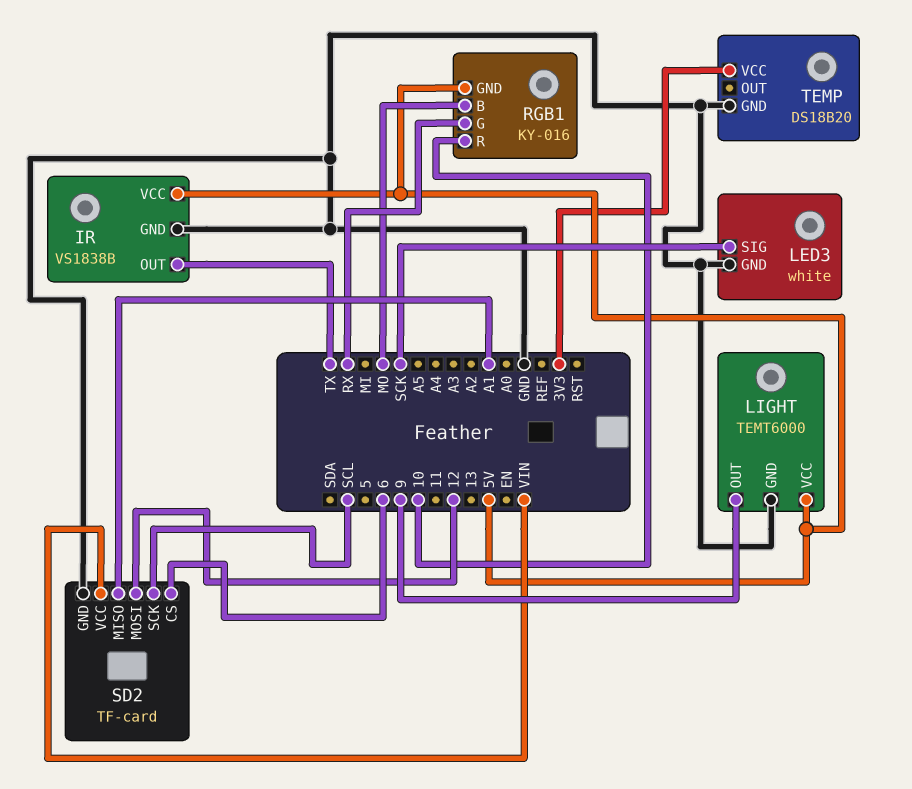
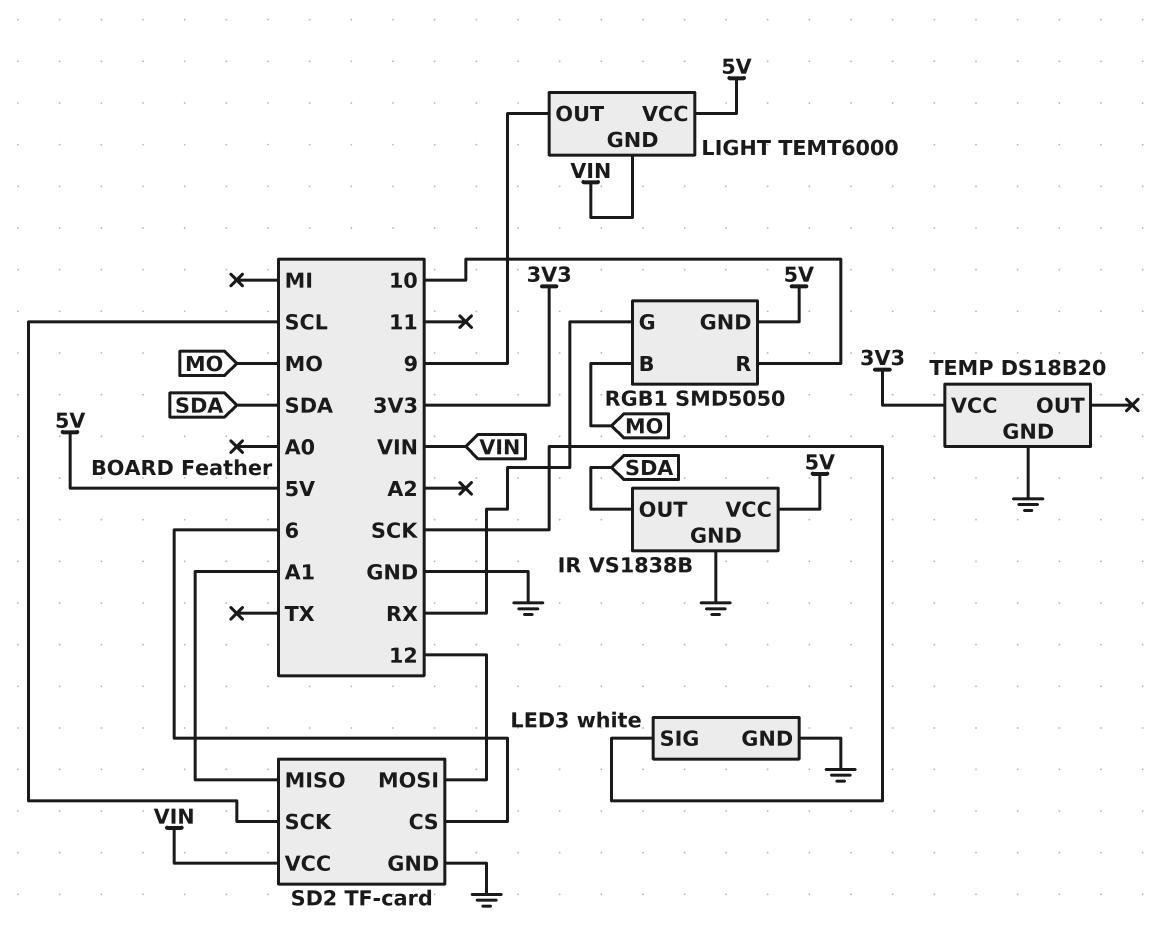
IR pin OUT: TX -> SDA
LIGHT pin GND: GND -> VIN
RGB1: KY-016 -> SMD5050

